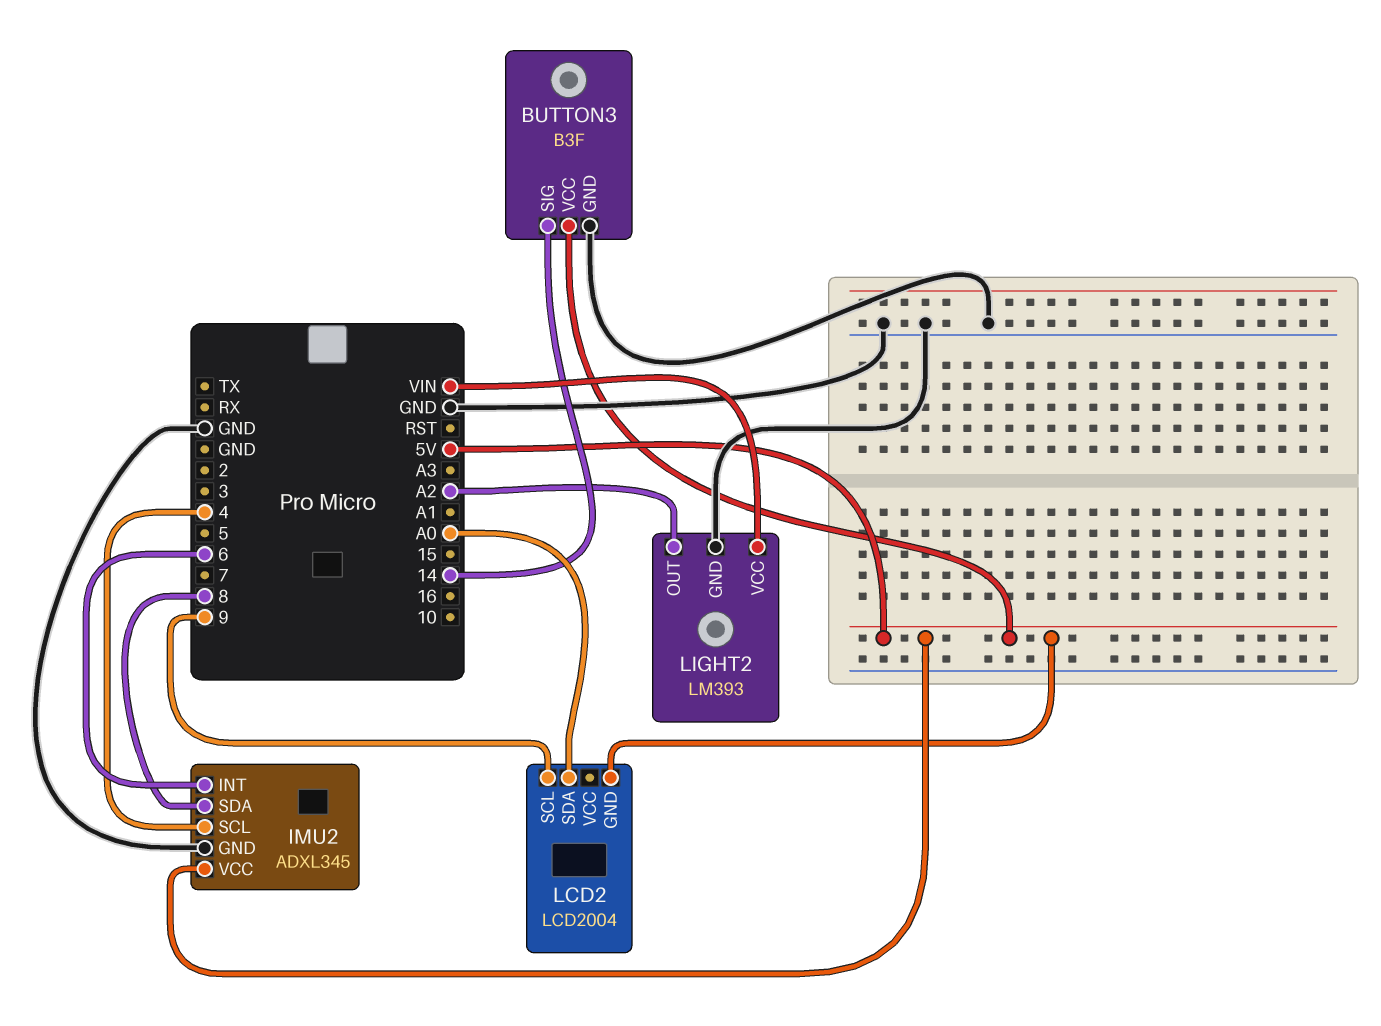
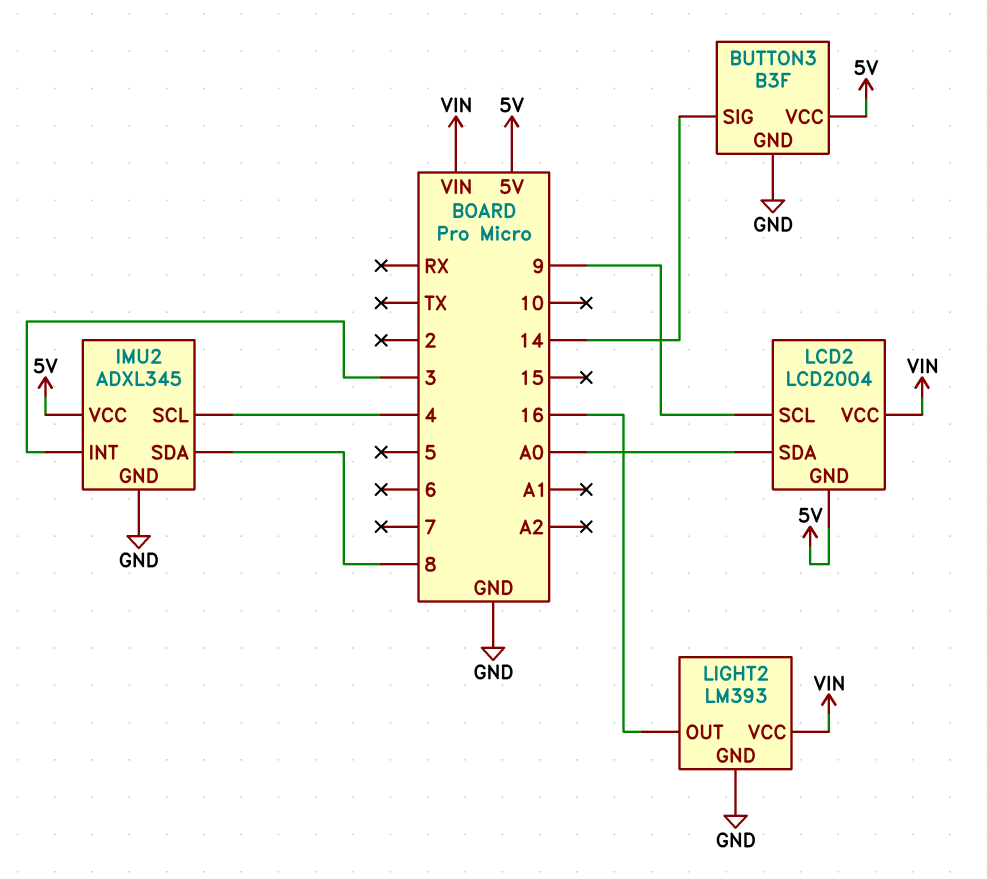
IMU2 pin INT: 6 -> 3
LCD2 pin VCC: none -> VIN
LIGHT2 pin OUT: A2 -> 16

